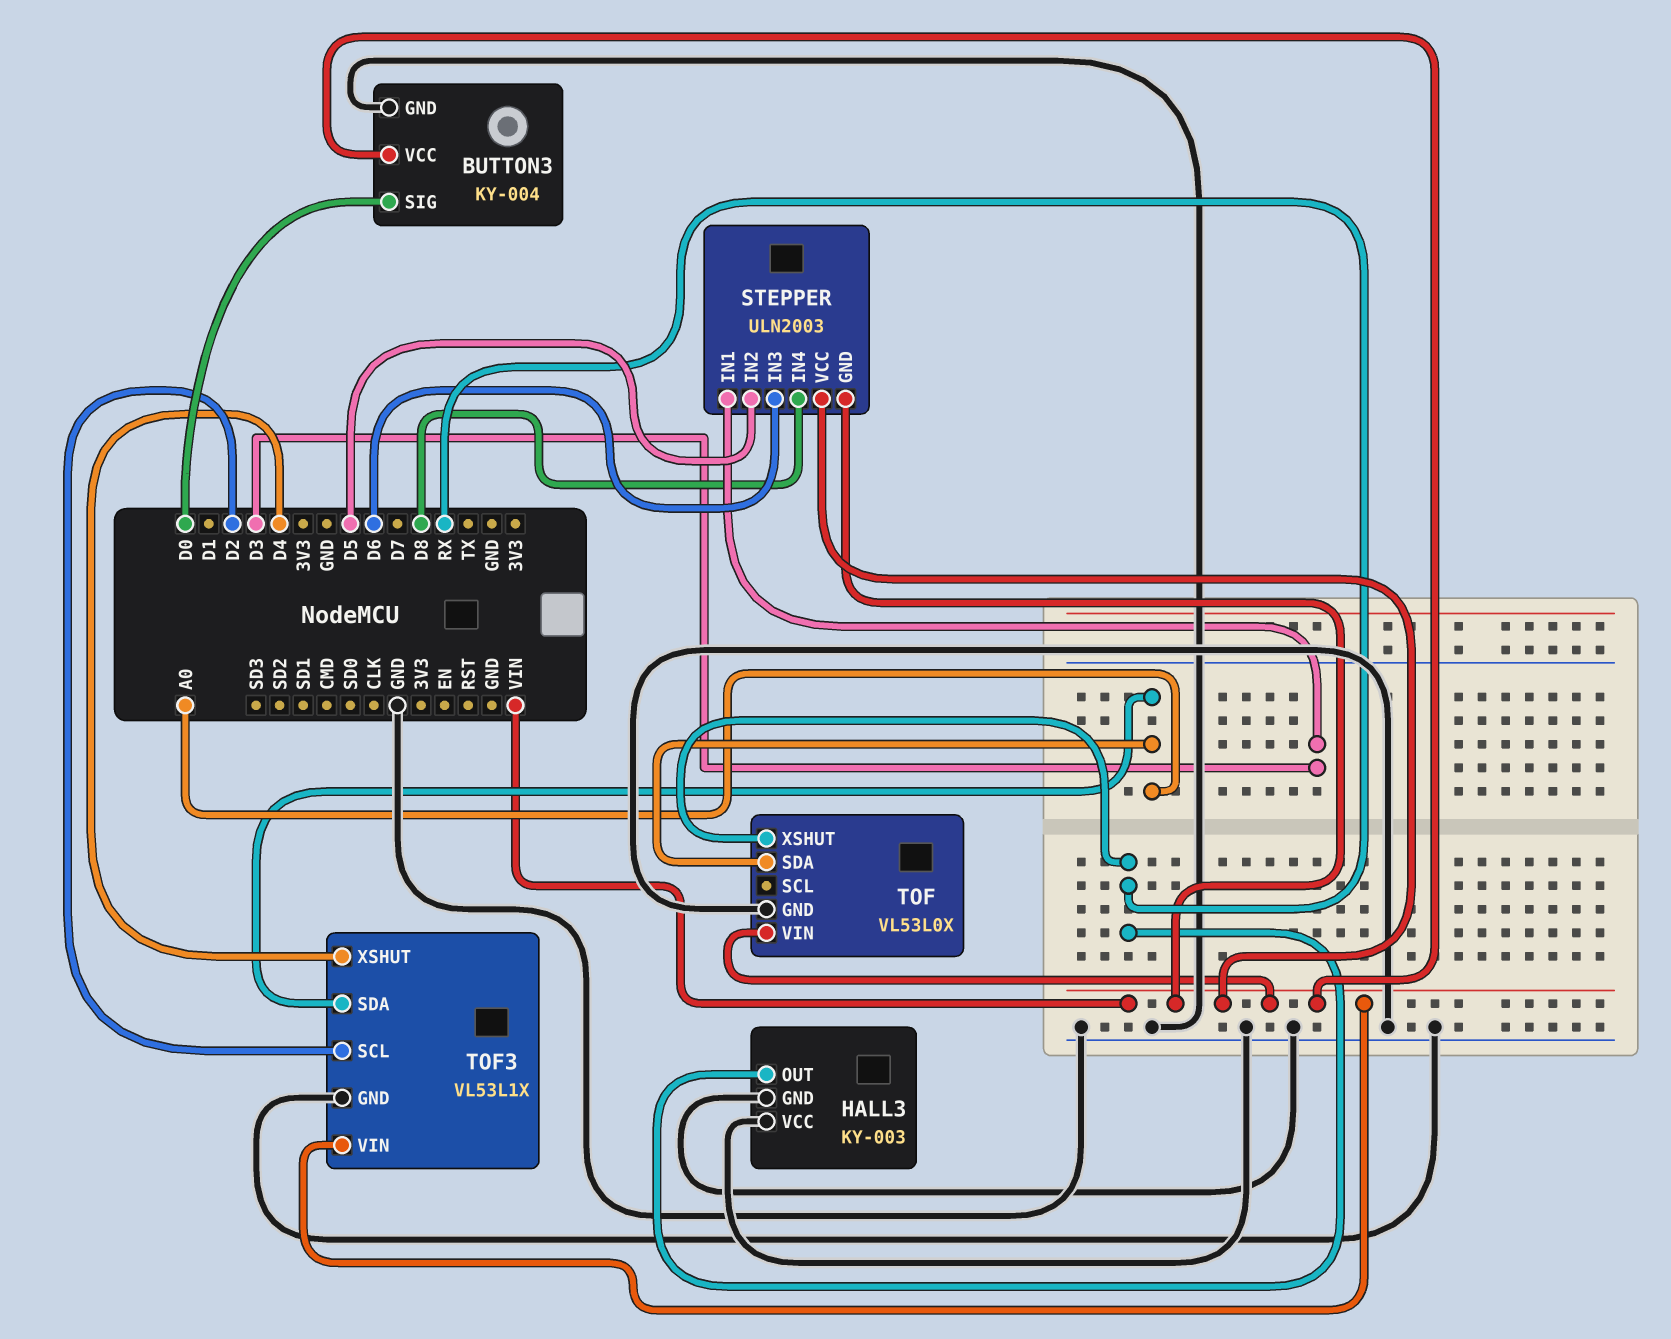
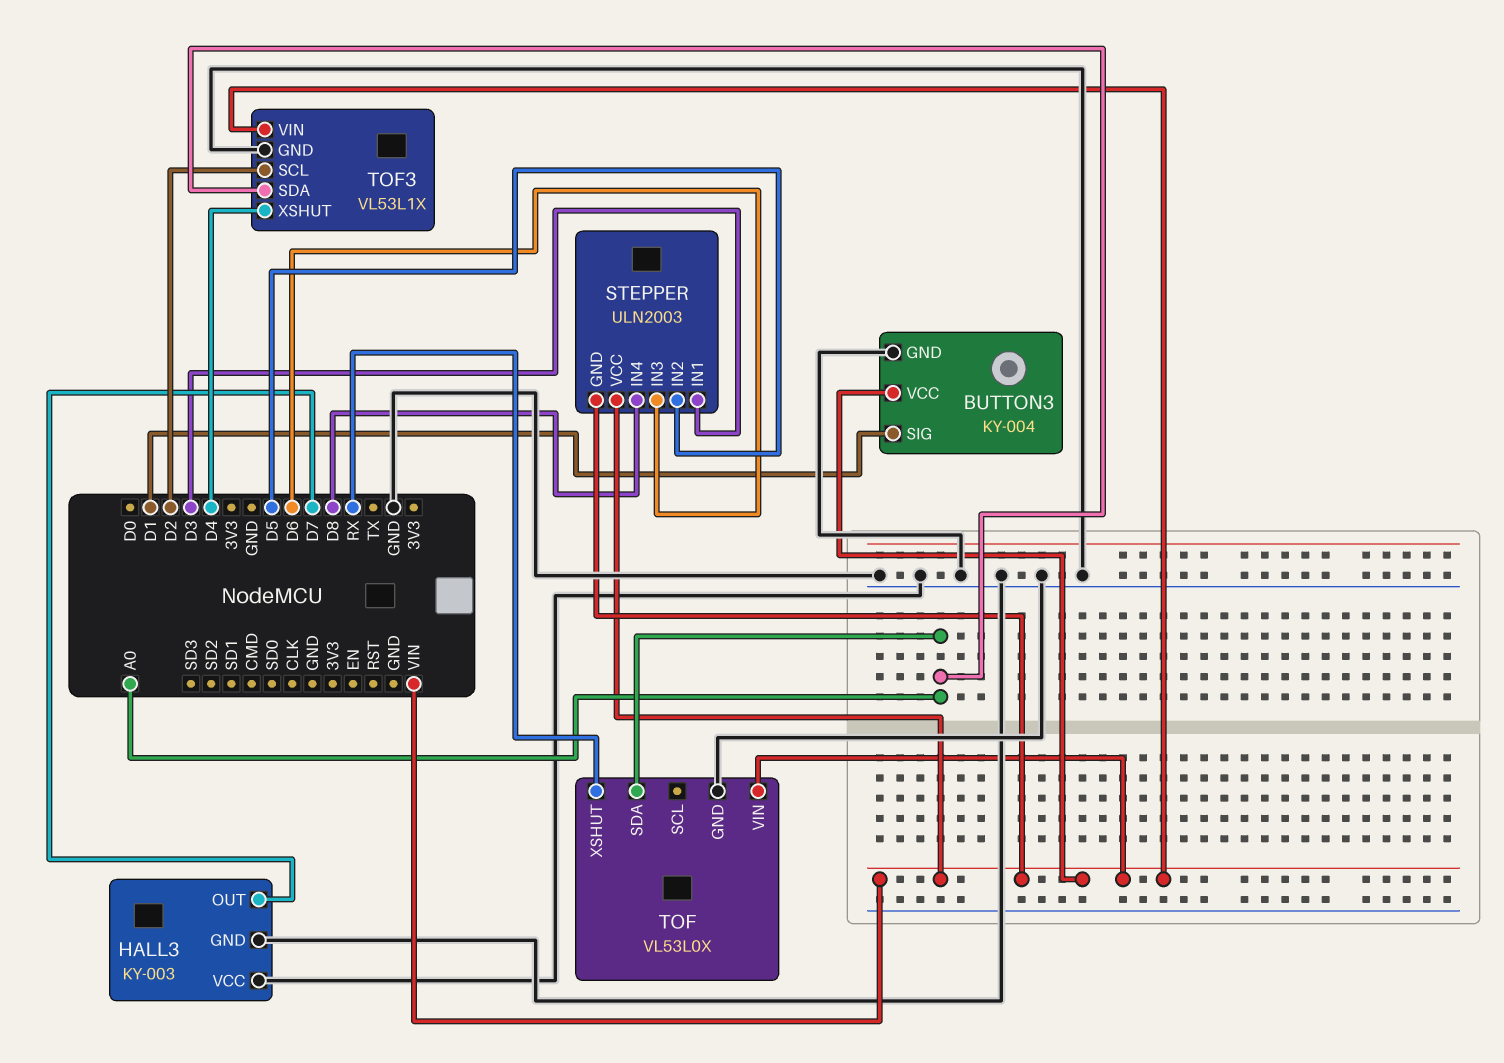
BUTTON3 pin SIG: D0 -> D1
HALL3 pin OUT: RX -> D7

